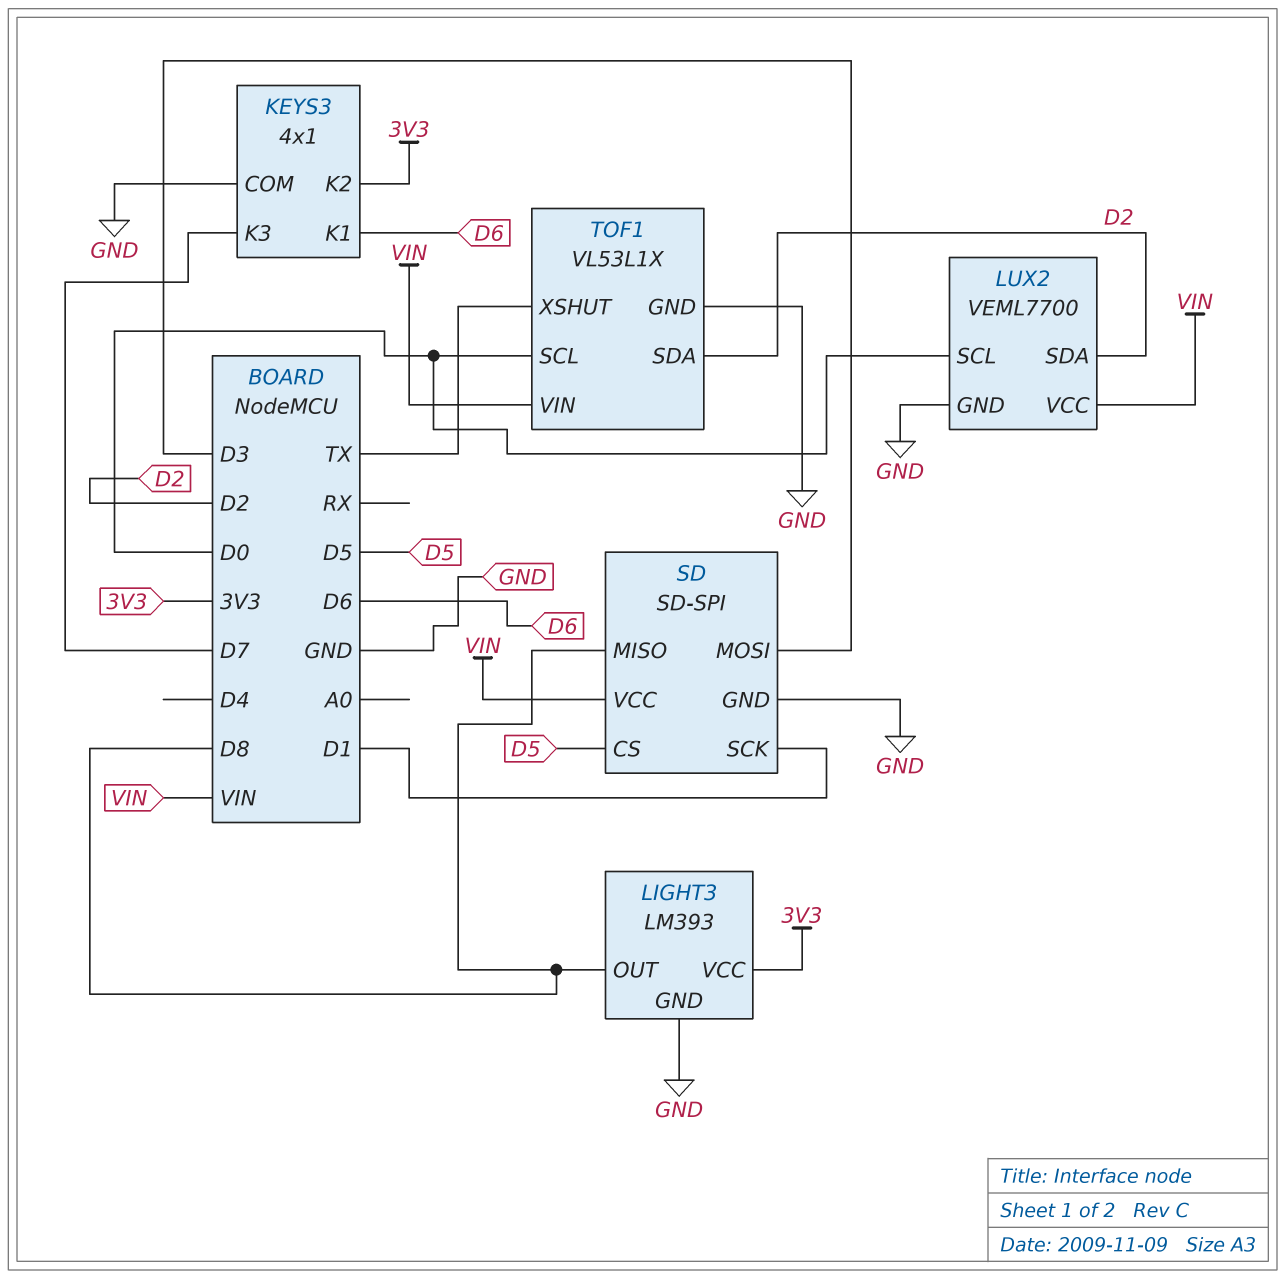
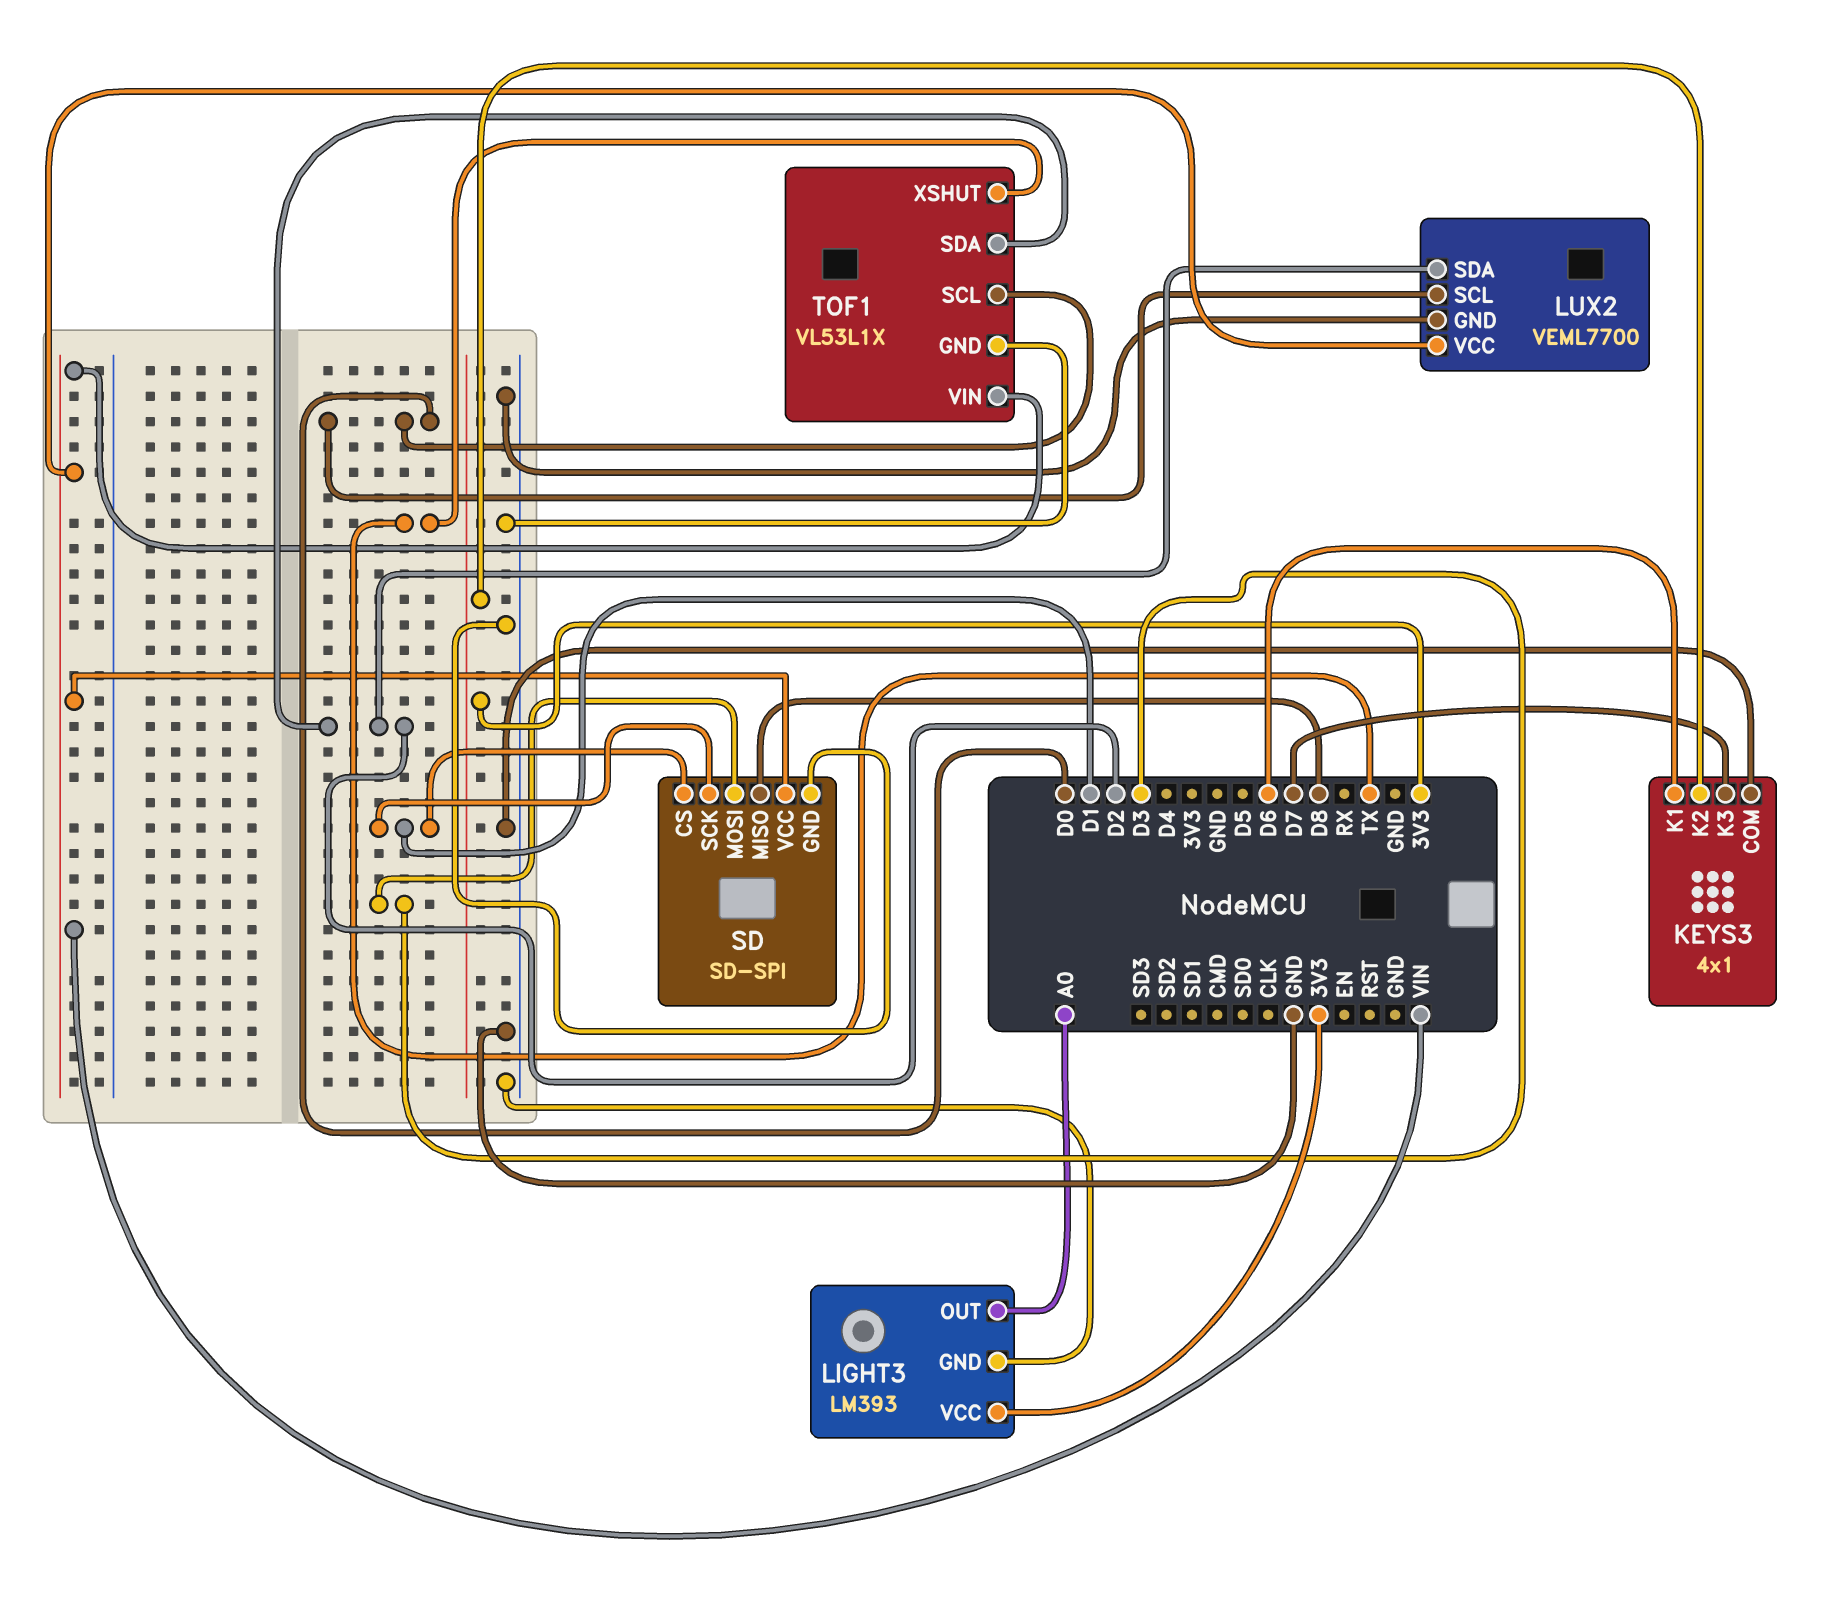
LIGHT3 pin OUT: D8 -> A0
SD pin CS: D5 -> D1

